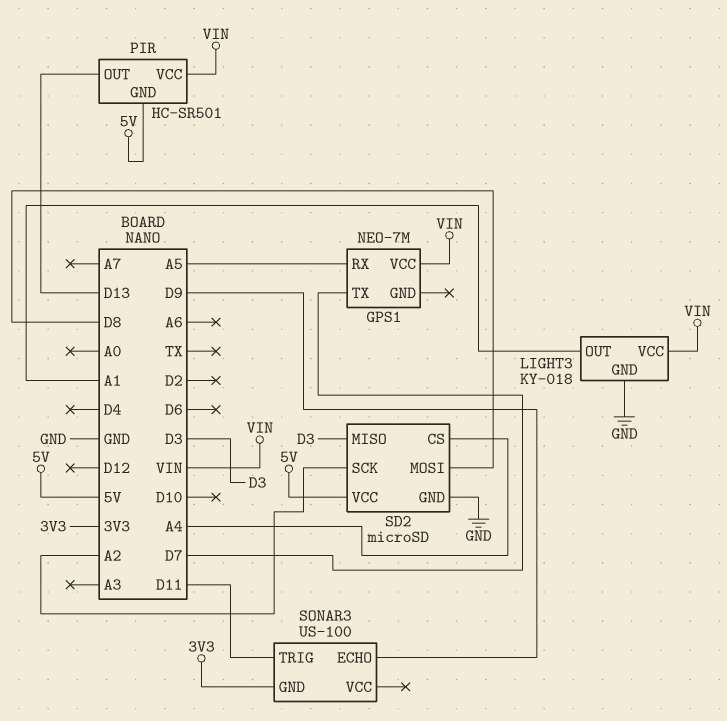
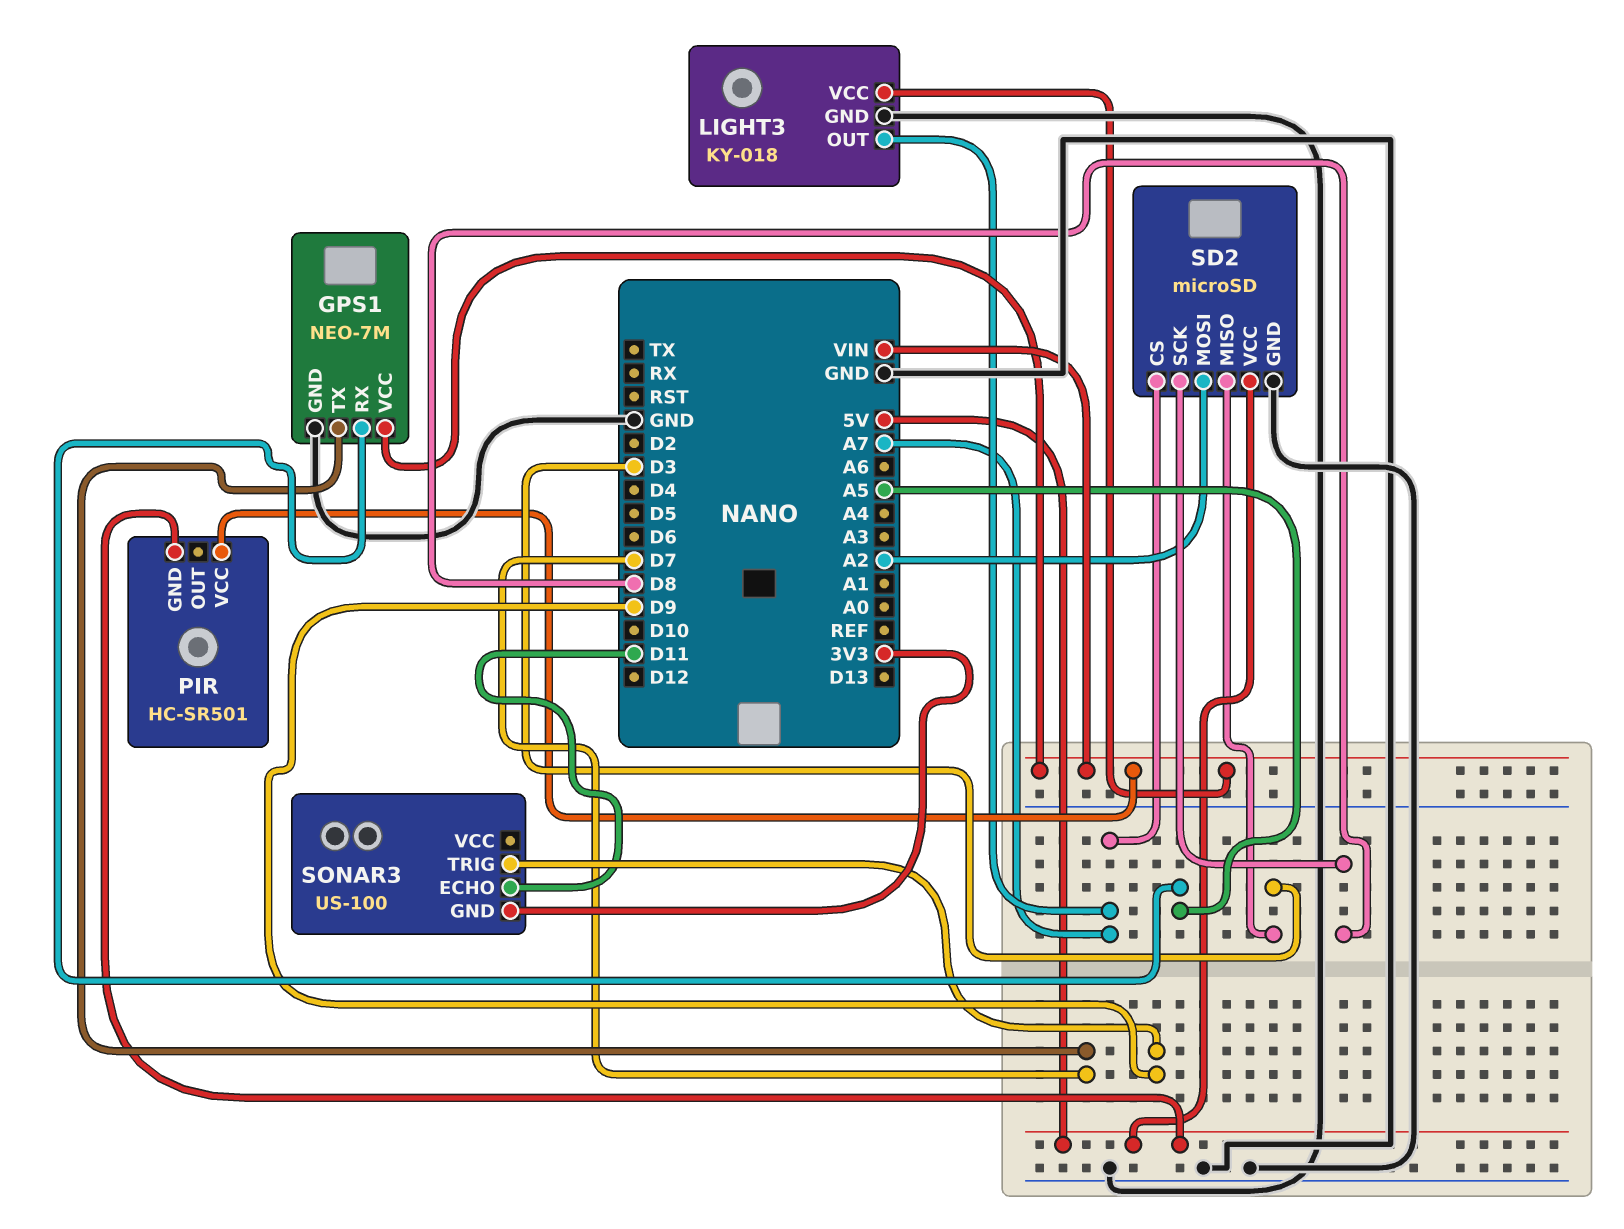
GPS1 pin GND: none -> GND
LIGHT3 pin OUT: A1 -> A7
PIR pin OUT: D13 -> none
SD2 pin CS: A4 -> A7
SD2 pin MOSI: D8 -> A2
SD2 pin SCK: A2 -> D8
SONAR3 pin ECHO: D9 -> D11
SONAR3 pin TRIG: D11 -> D9

